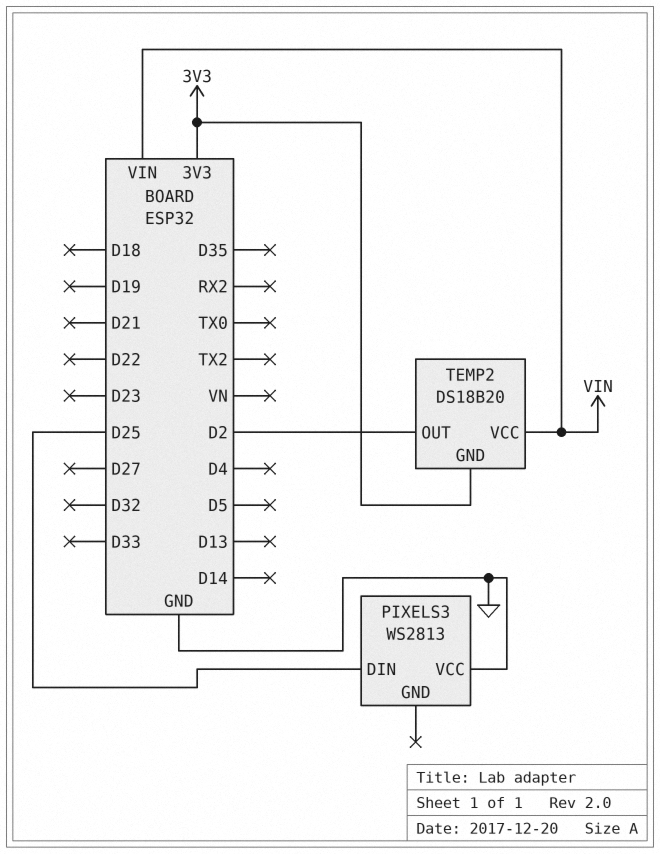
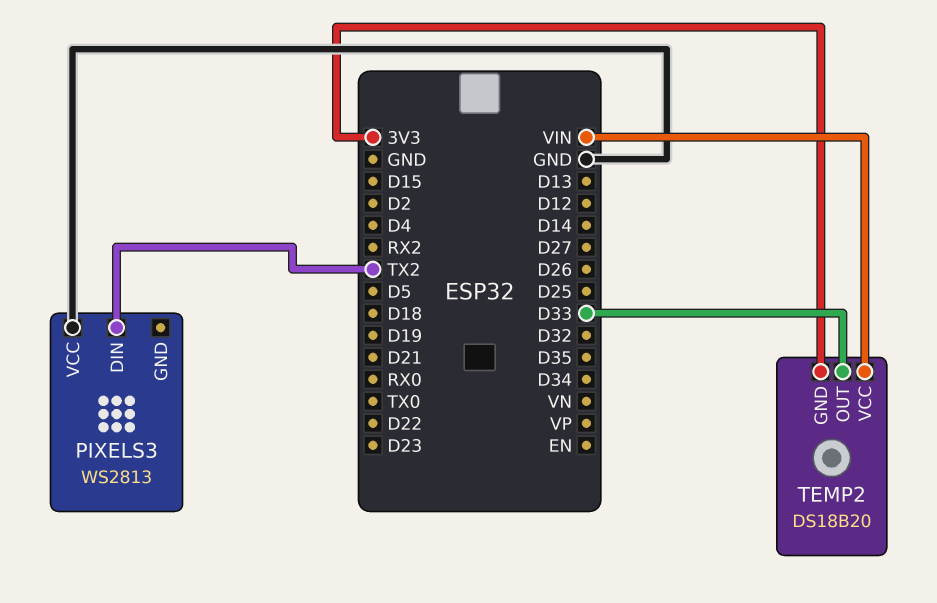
PIXELS3 pin DIN: D25 -> TX2
TEMP2 pin OUT: D2 -> D33

